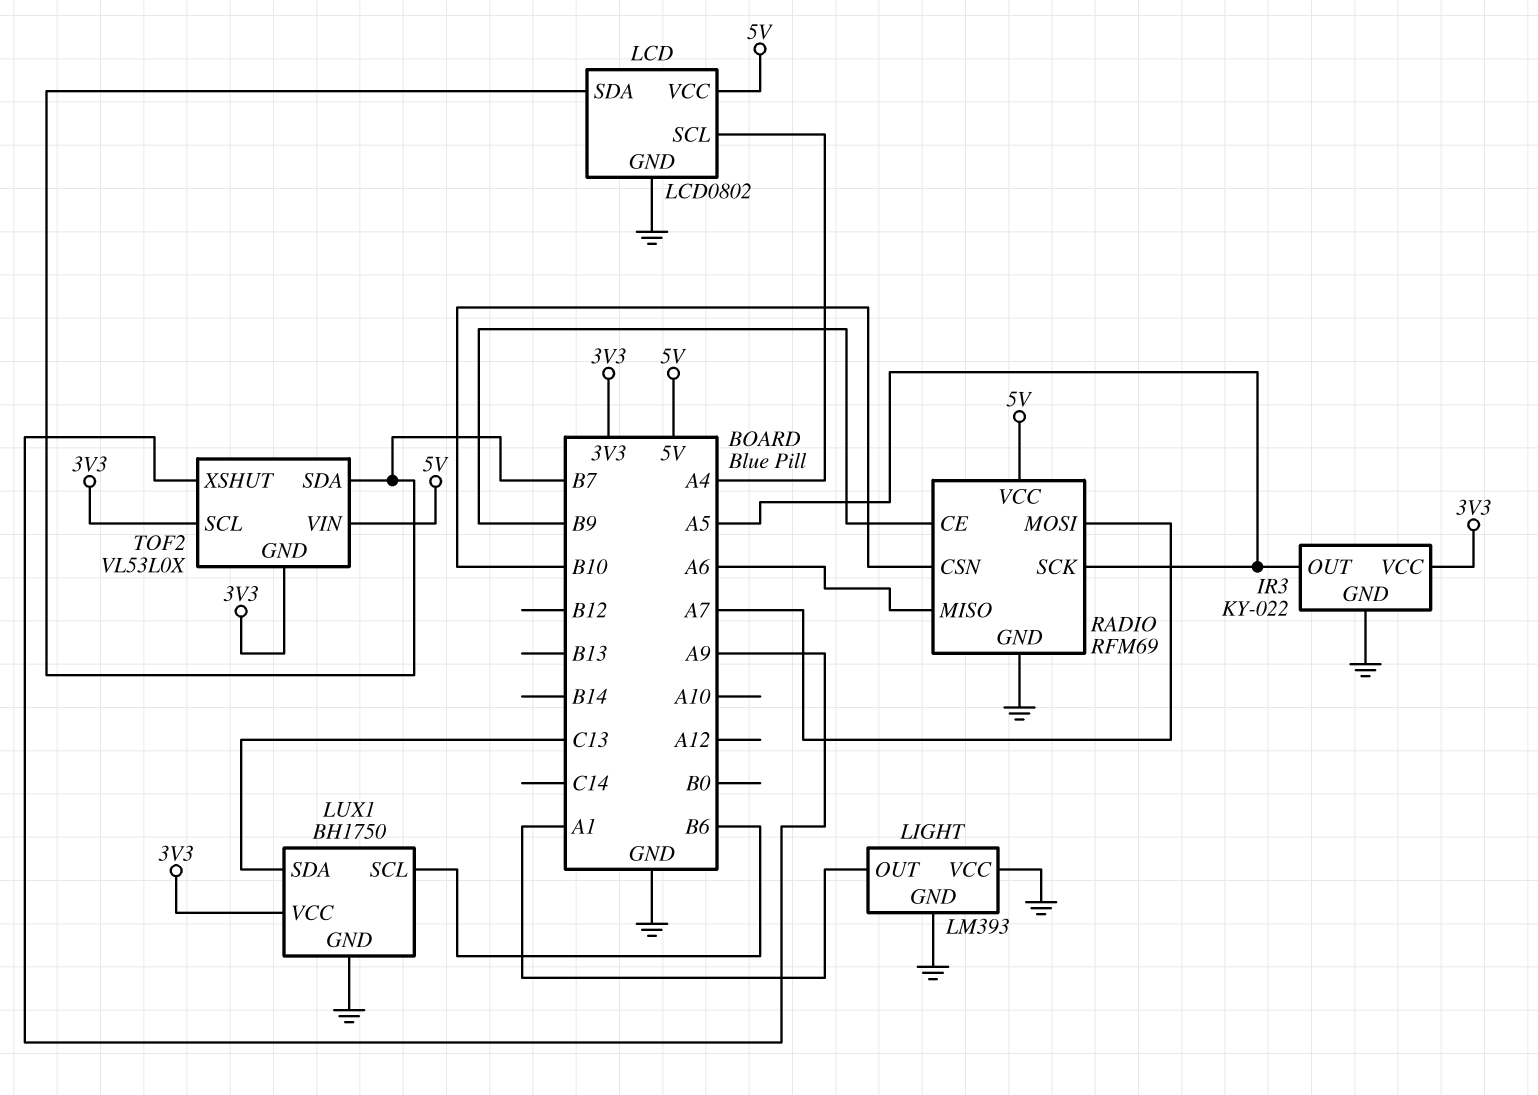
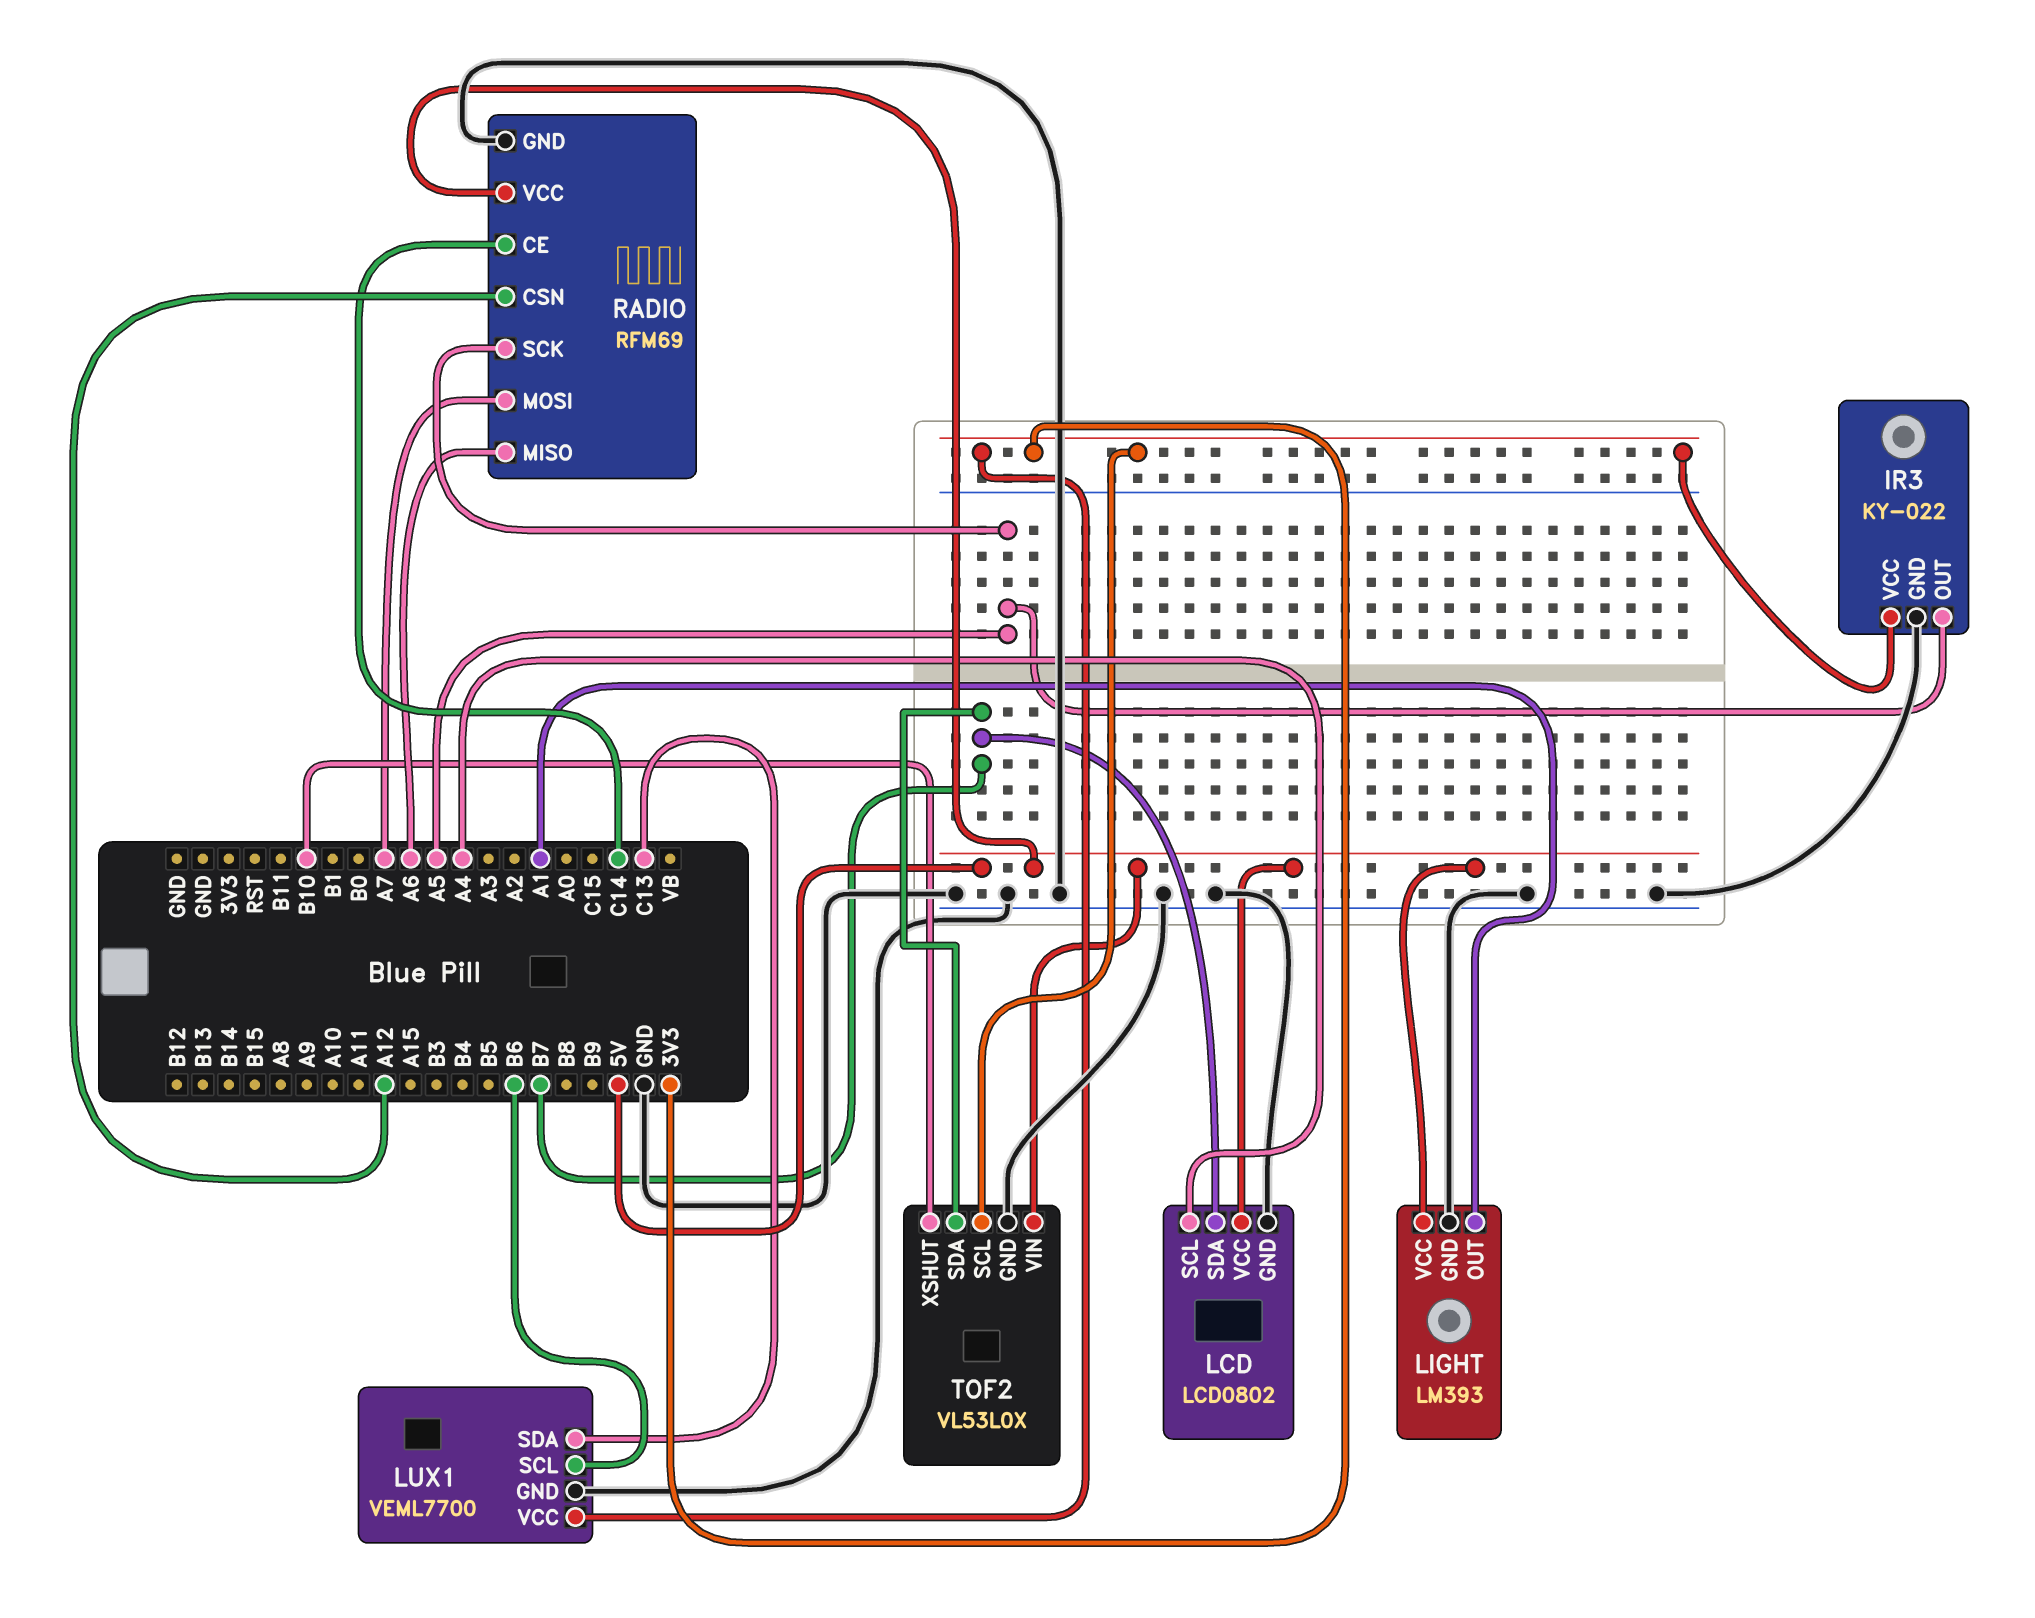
LIGHT pin VCC: GND -> 5V
LUX1: BH1750 -> VEML7700
RADIO pin CE: B9 -> C14
RADIO pin CSN: B10 -> A12
TOF2 pin GND: 3V3 -> GND
TOF2 pin XSHUT: A9 -> B10

